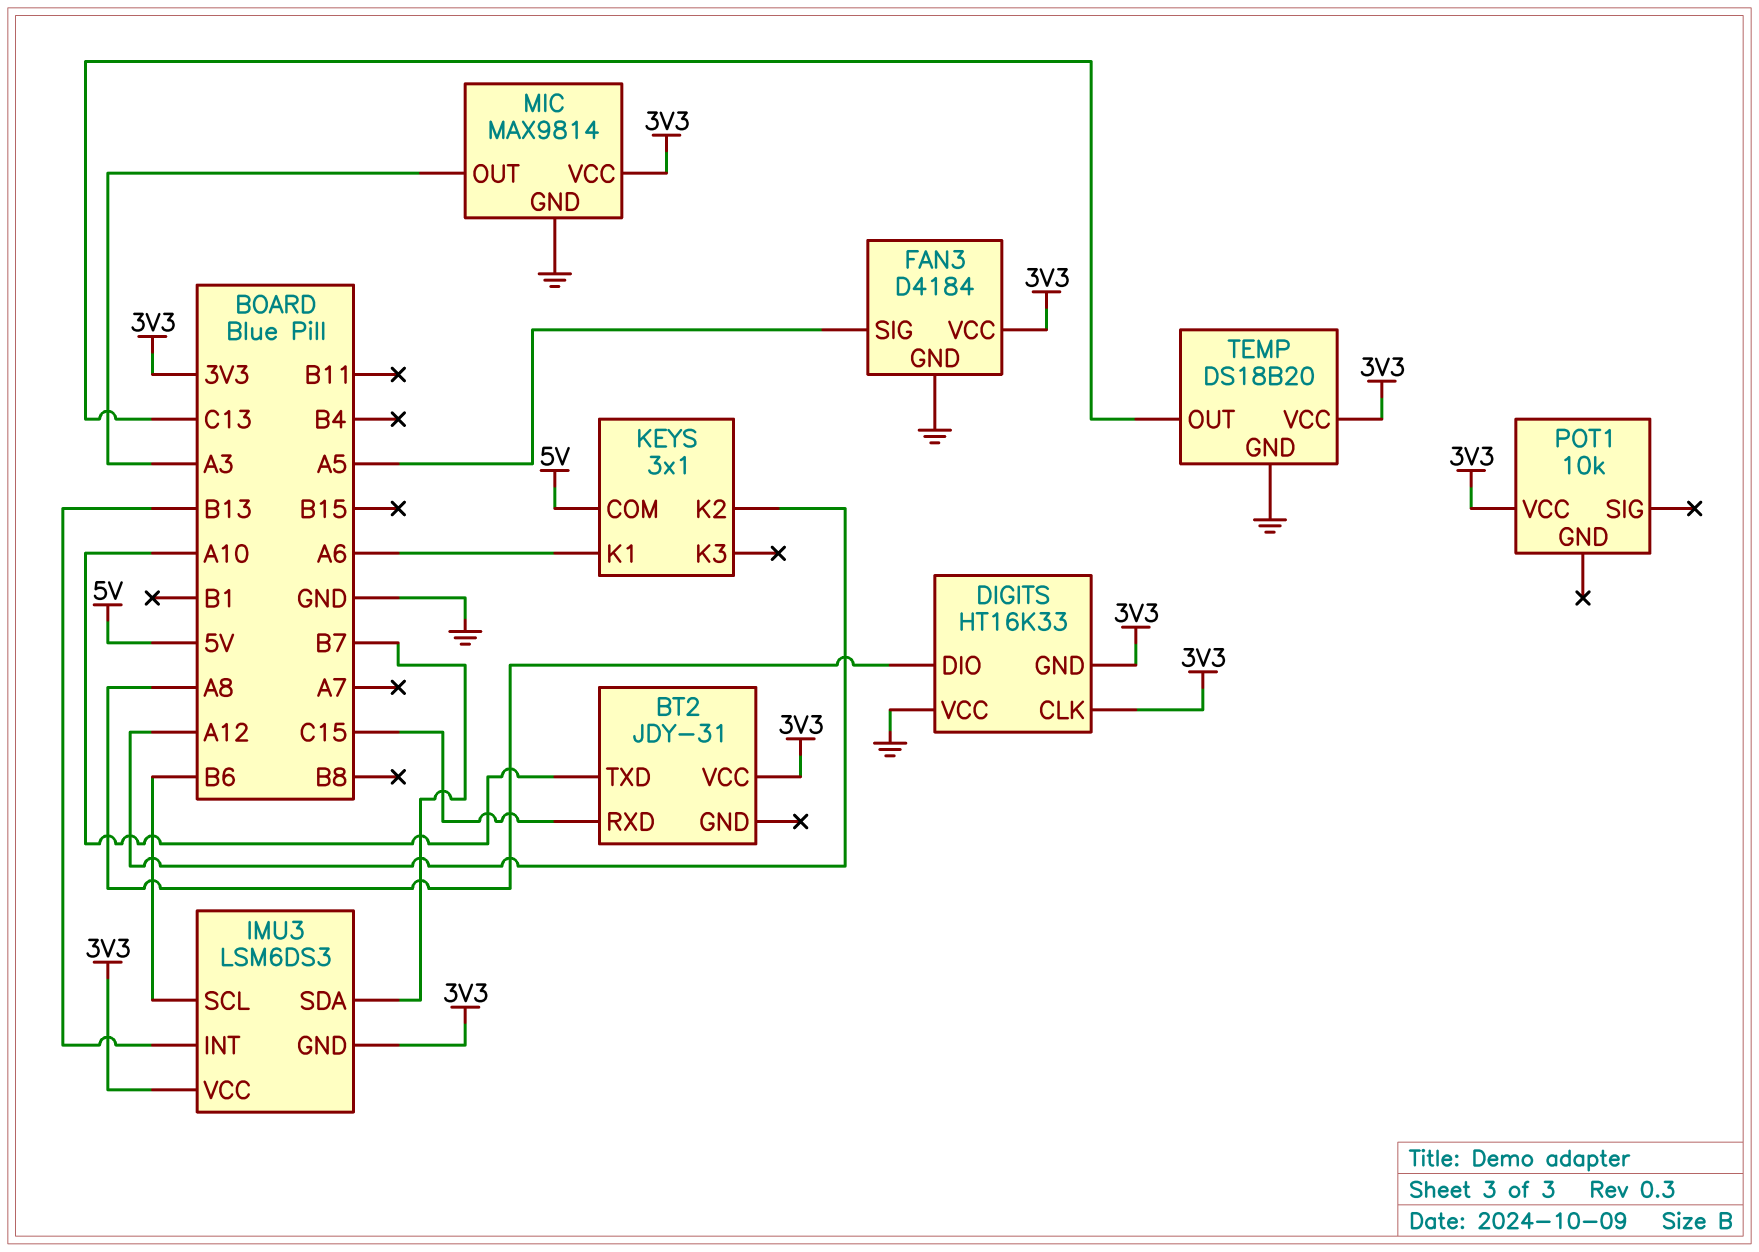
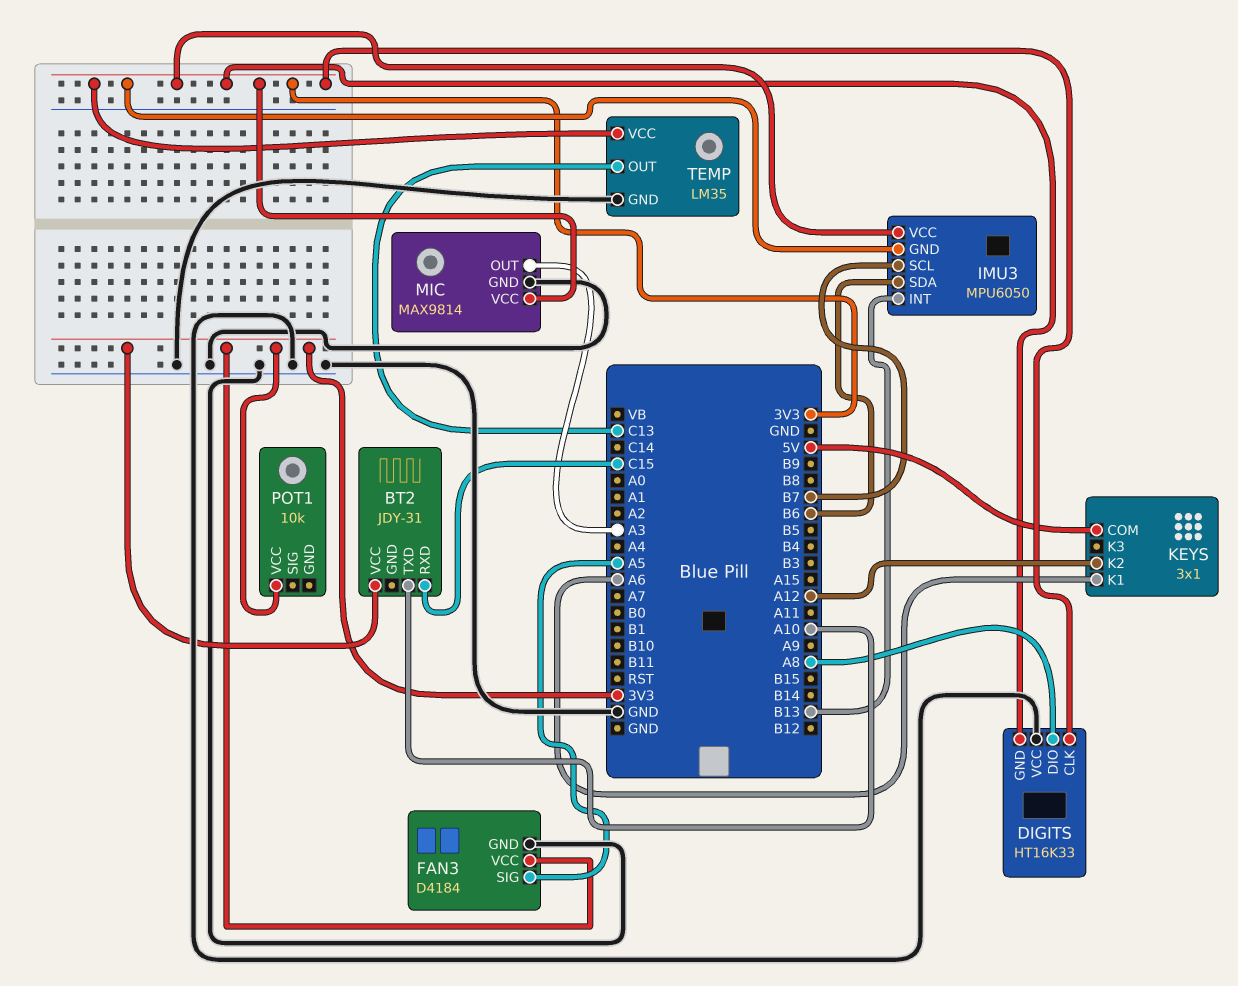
IMU3: LSM6DS3 -> MPU6050
IMU3 pin SCL: B6 -> B7
IMU3 pin SDA: B7 -> B6
TEMP: DS18B20 -> LM35

